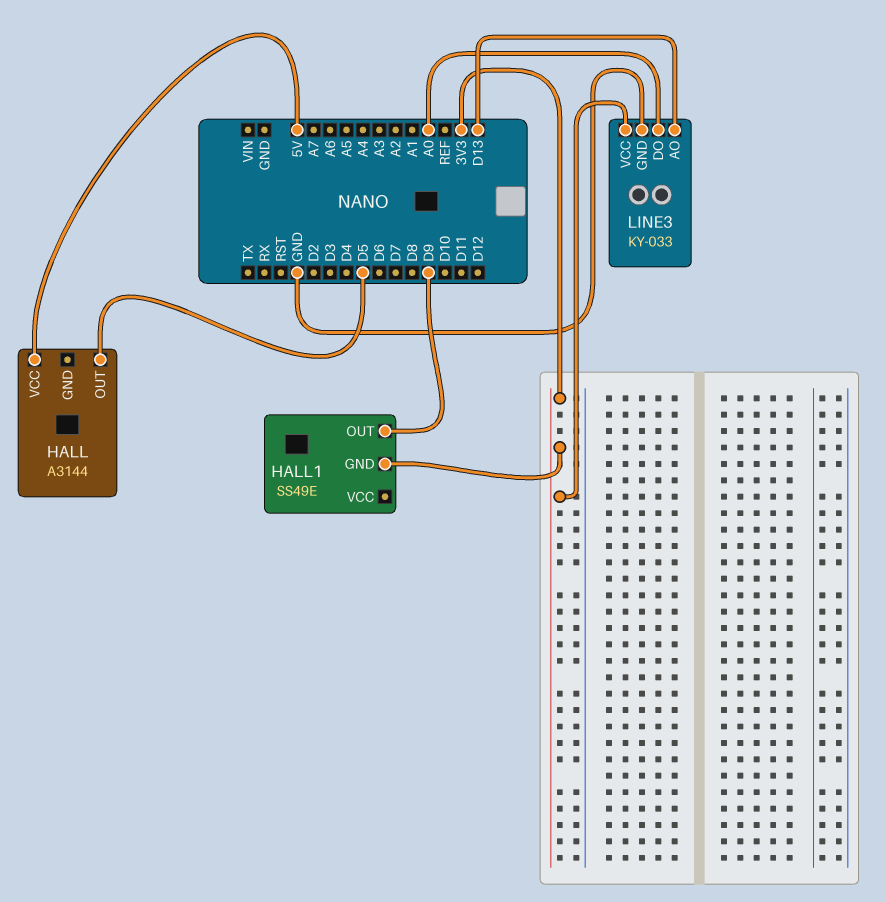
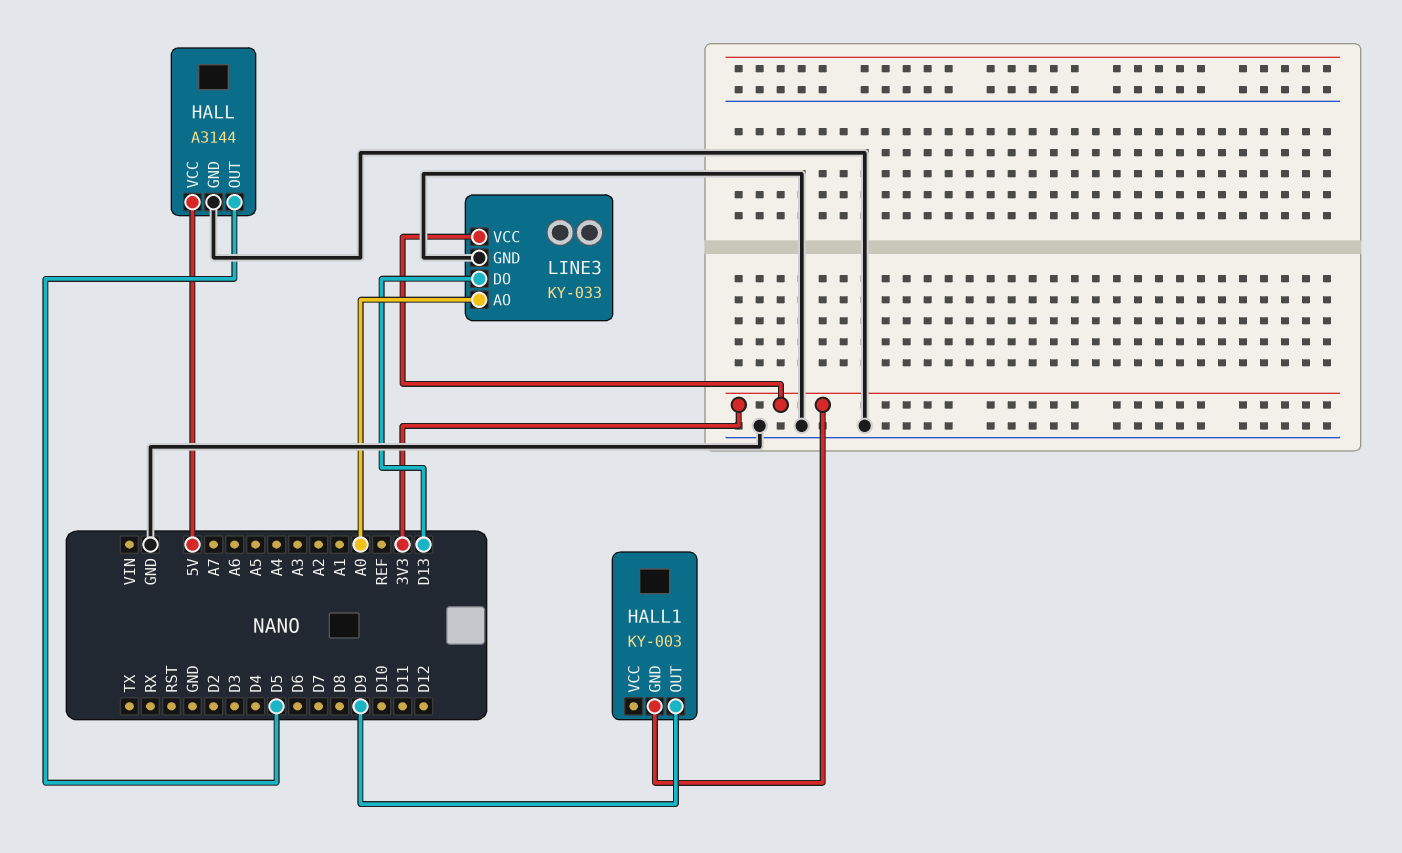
HALL pin GND: none -> GND
HALL1: SS49E -> KY-003
LINE3 pin AO: D13 -> A0
LINE3 pin DO: A0 -> D13

